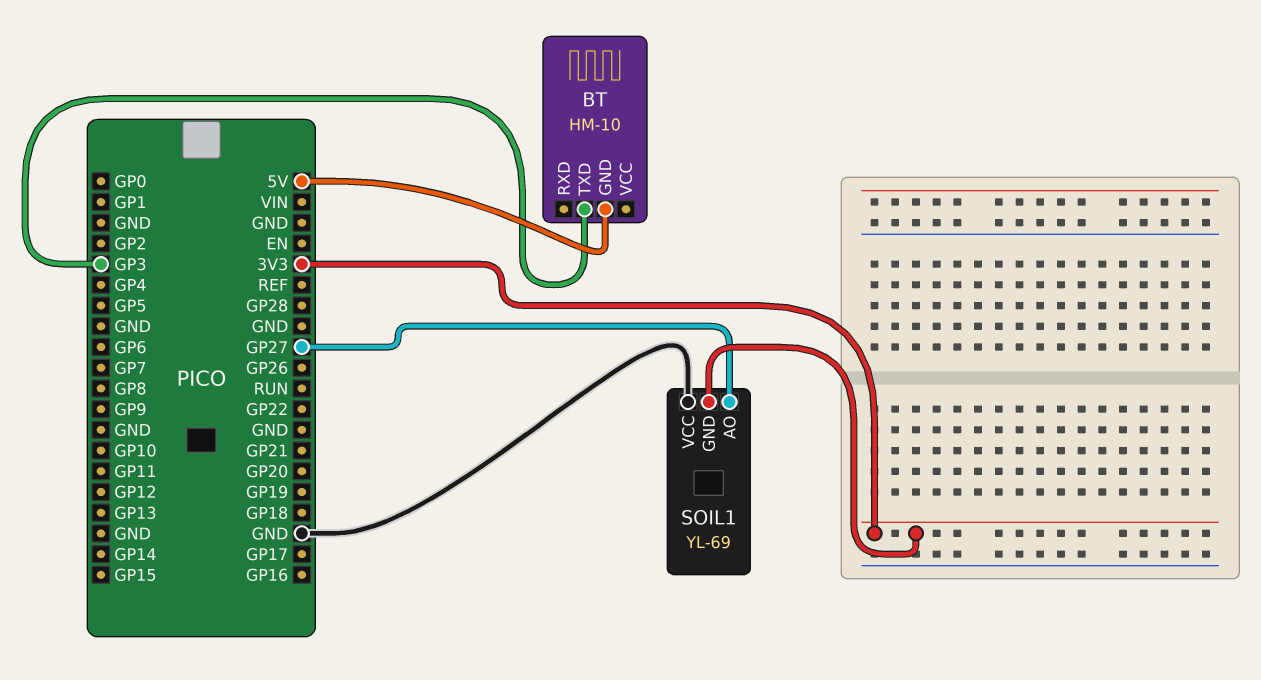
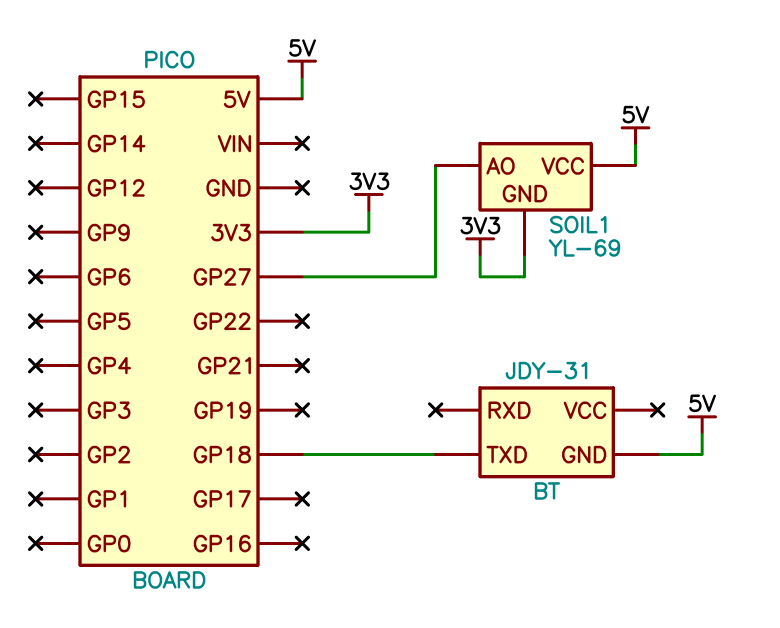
BT: HM-10 -> JDY-31
BT pin TXD: GP3 -> GP18
SOIL1 pin VCC: GND -> 5V

